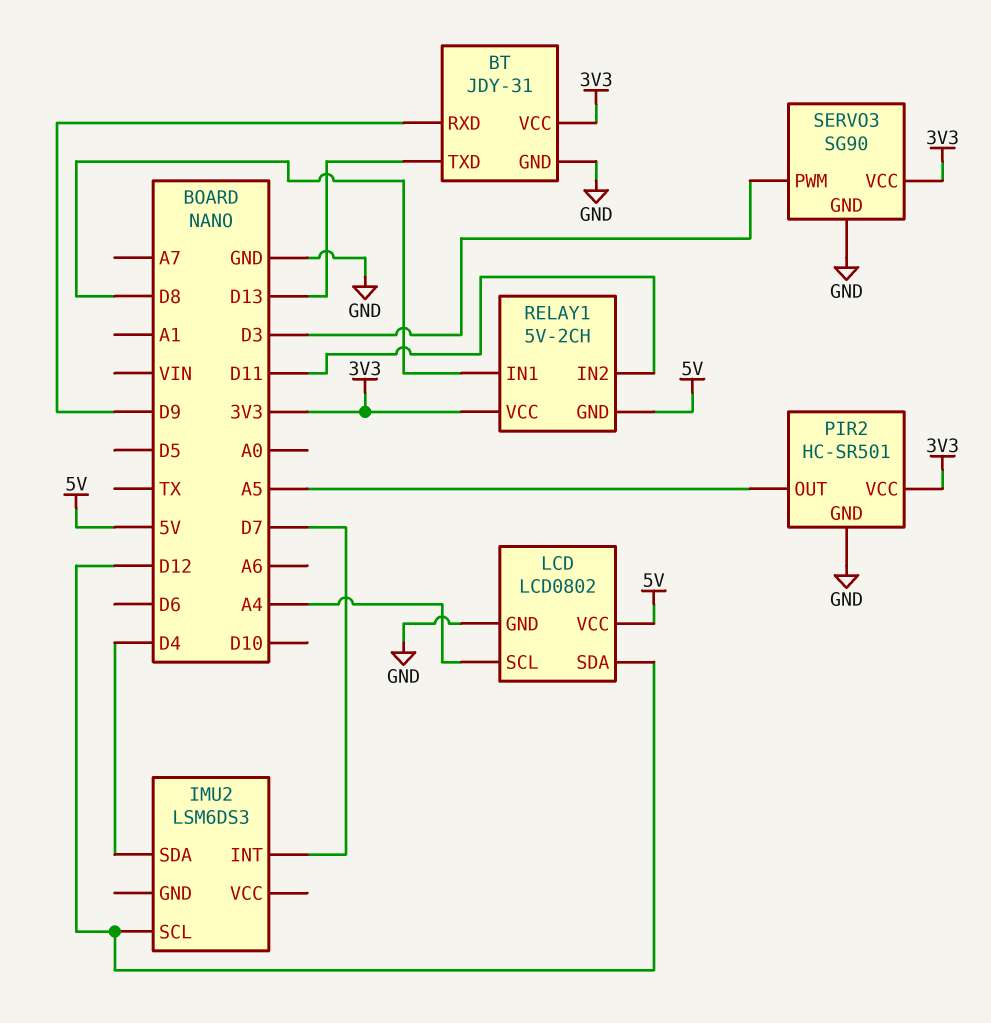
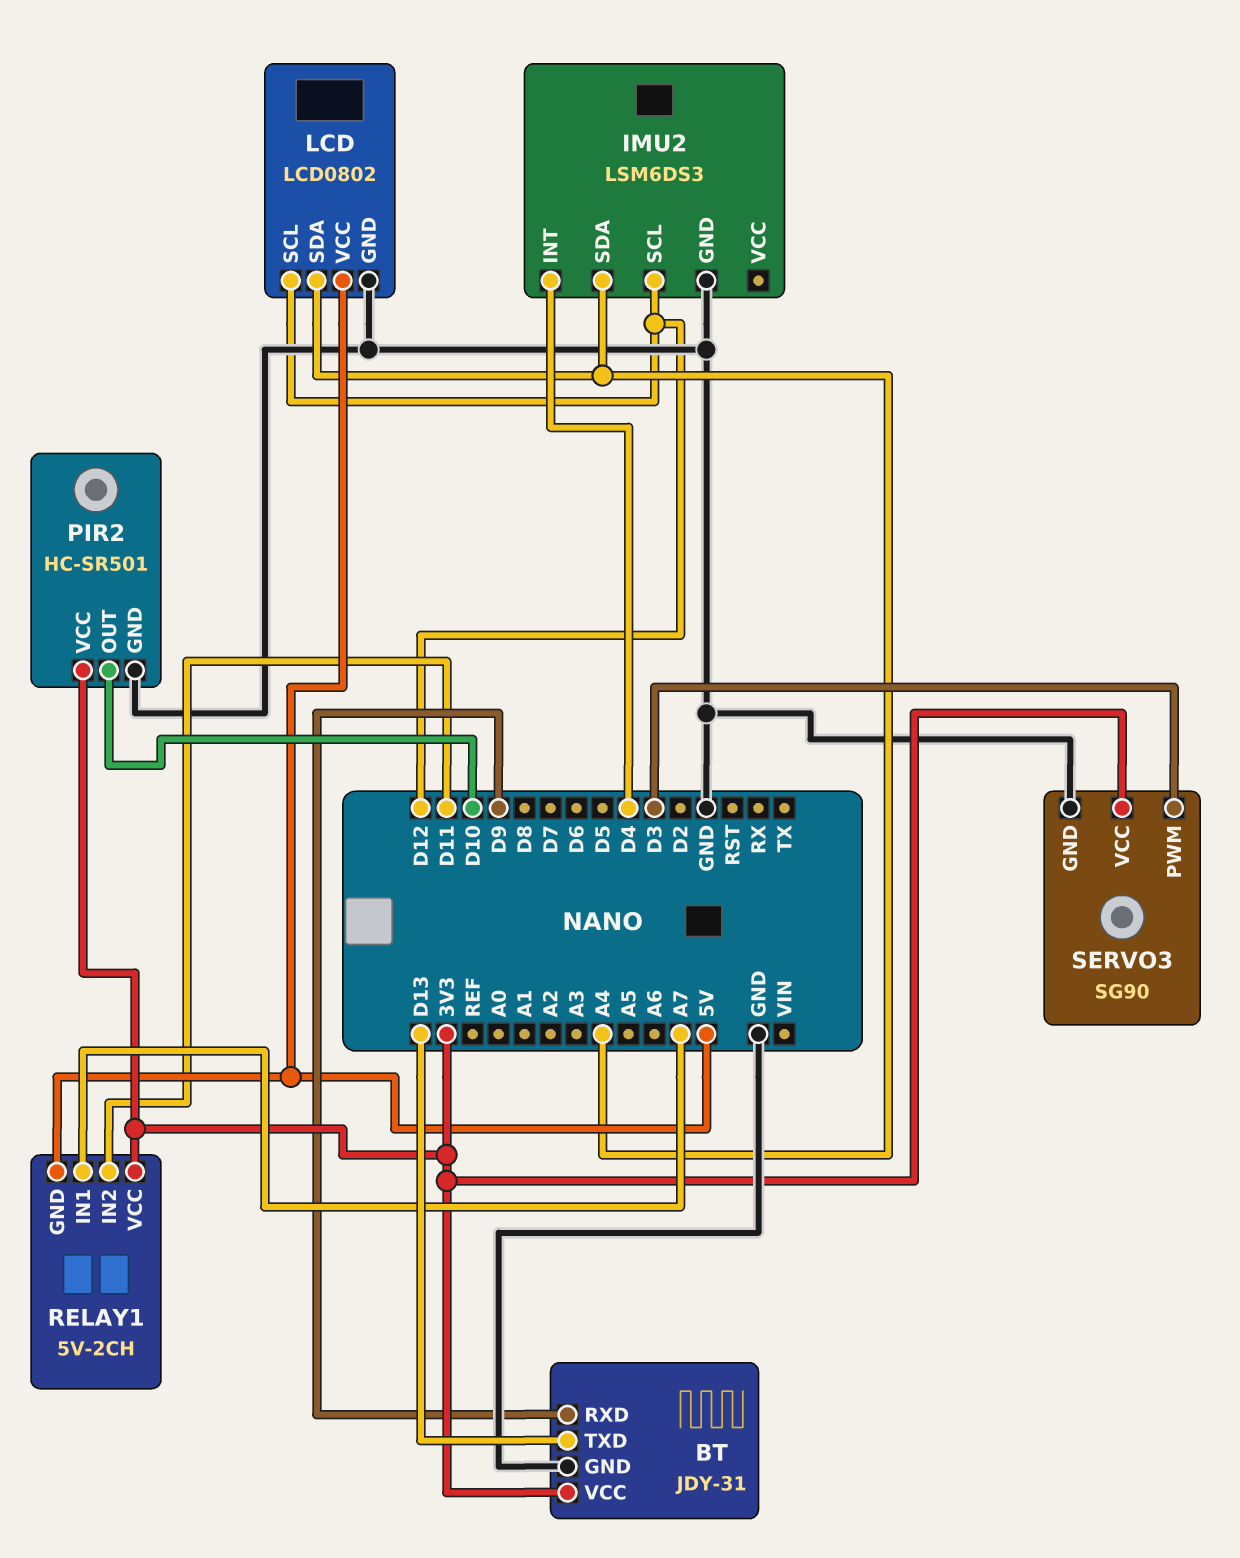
IMU2 pin GND: none -> GND
IMU2 pin INT: D7 -> D4
IMU2 pin SDA: D4 -> A4
LCD pin SCL: A4 -> D12
LCD pin SDA: D12 -> A4
PIR2 pin OUT: A5 -> D10
RELAY1 pin IN1: D8 -> A7

